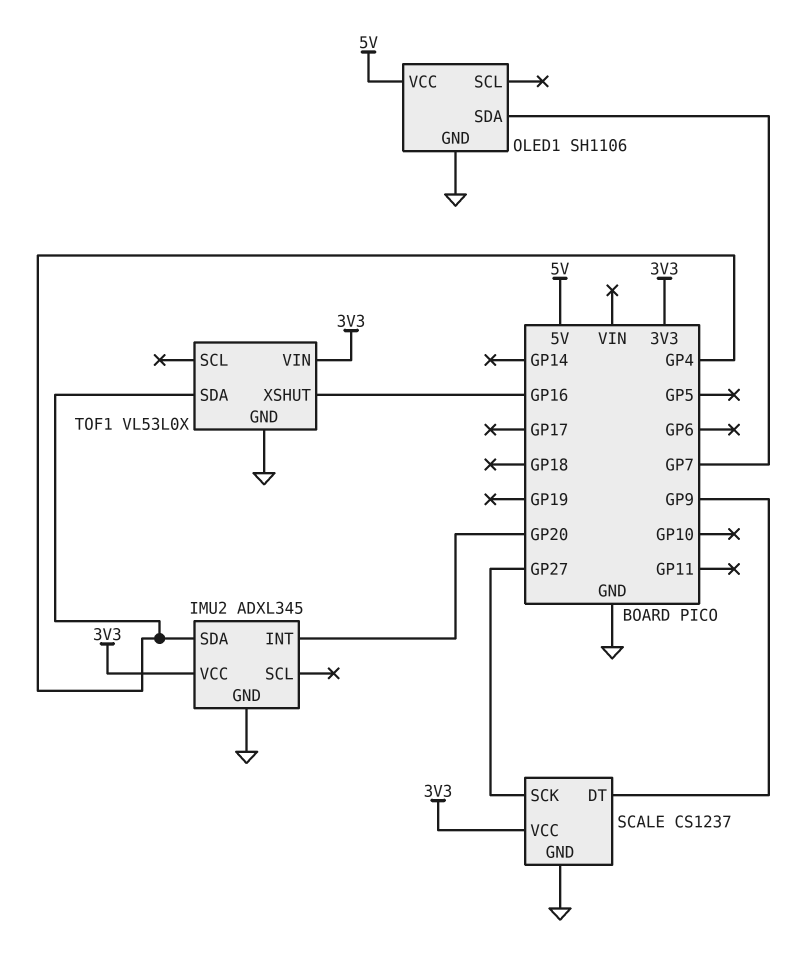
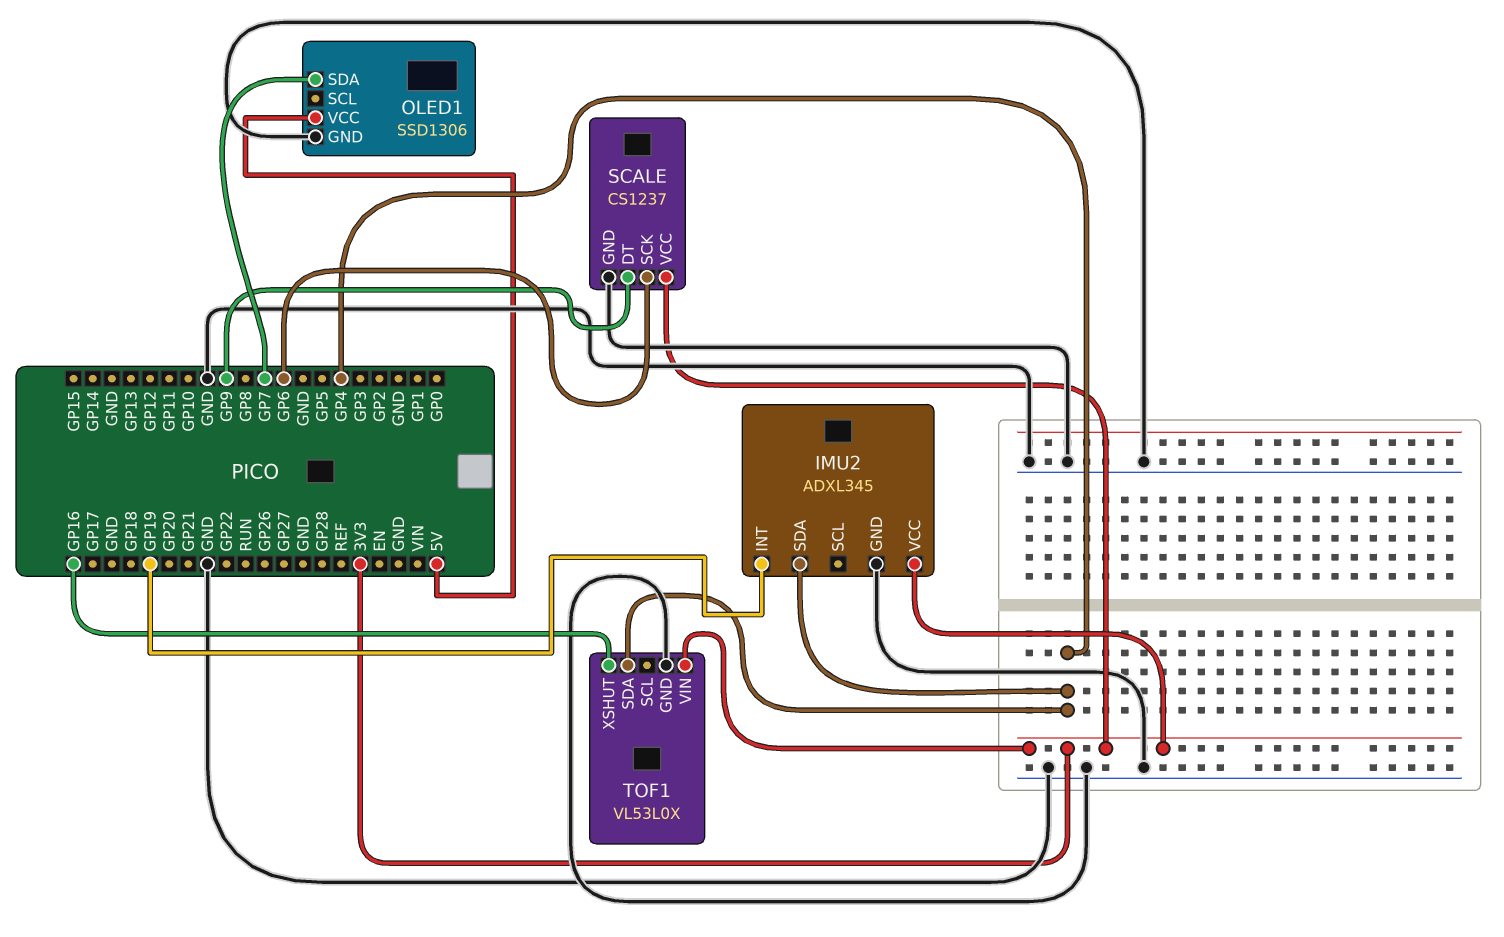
IMU2 pin INT: GP20 -> GP19
OLED1: SH1106 -> SSD1306
SCALE pin SCK: GP27 -> GP6

